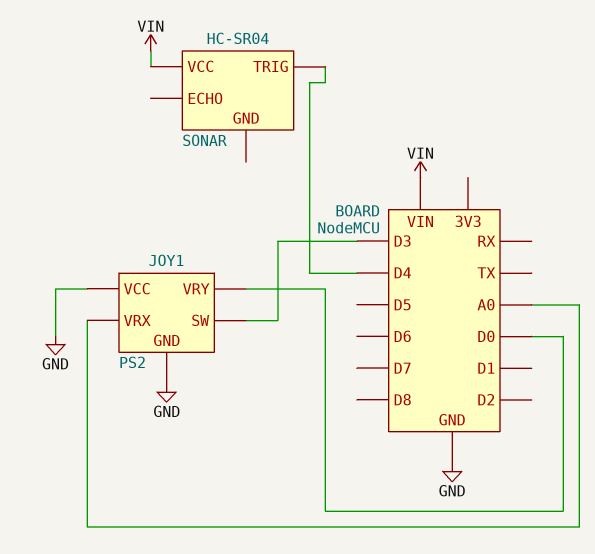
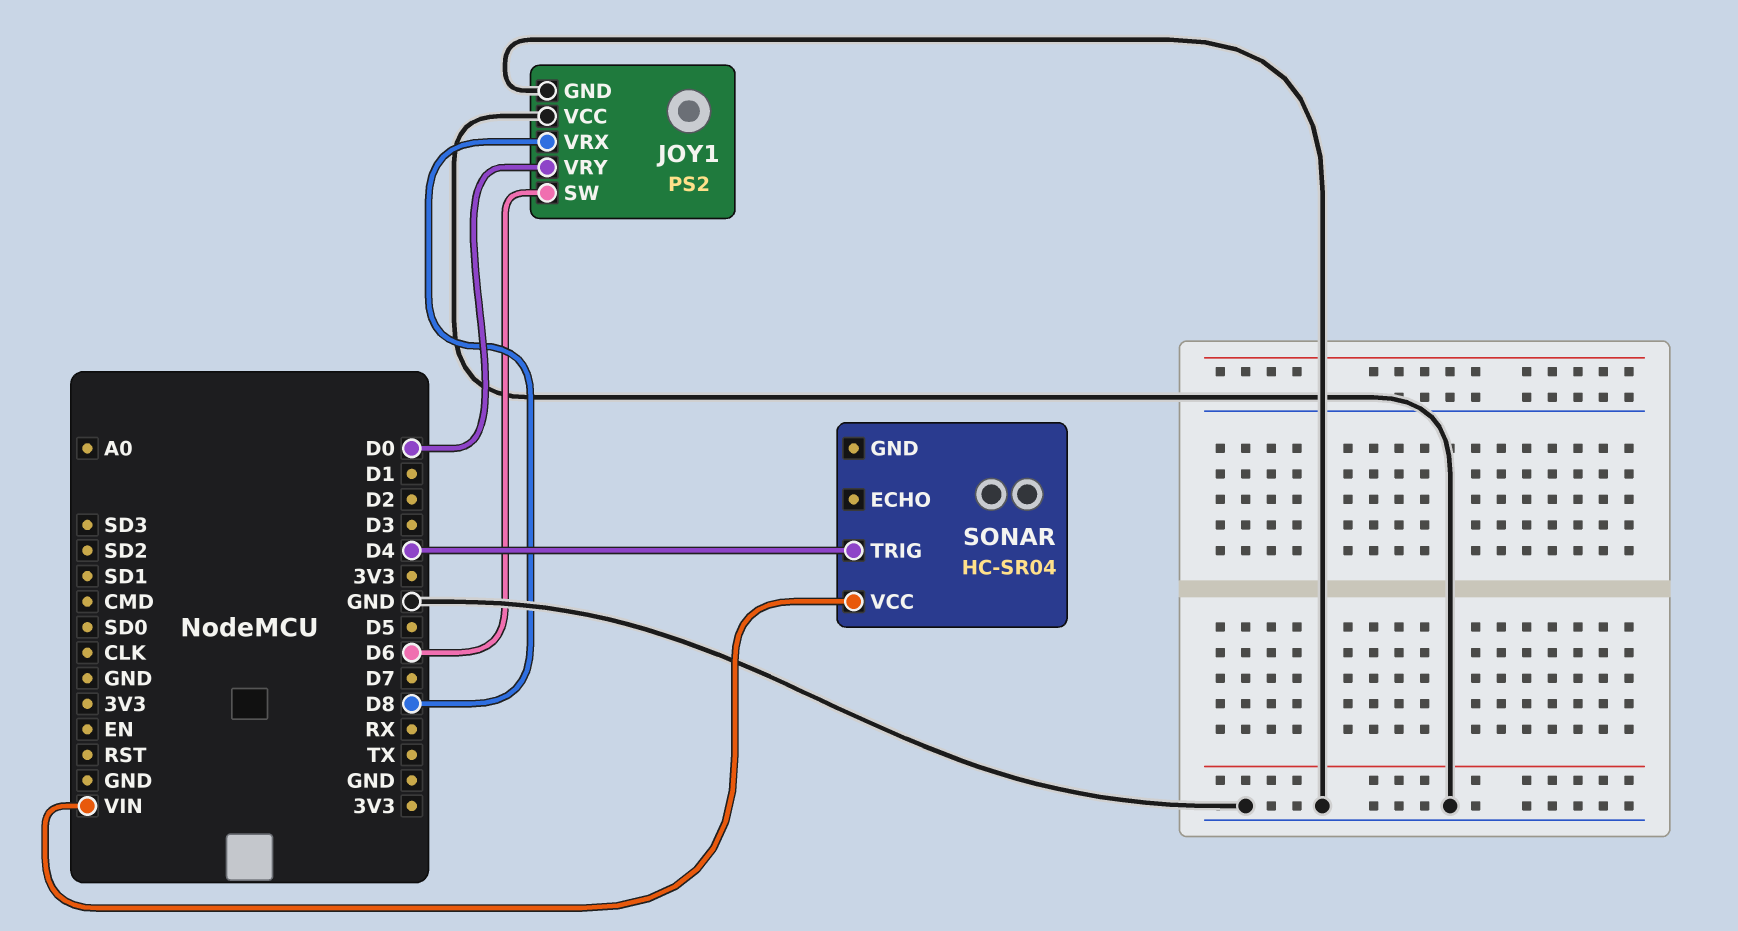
JOY1 pin SW: D3 -> D6
JOY1 pin VRX: A0 -> D8

